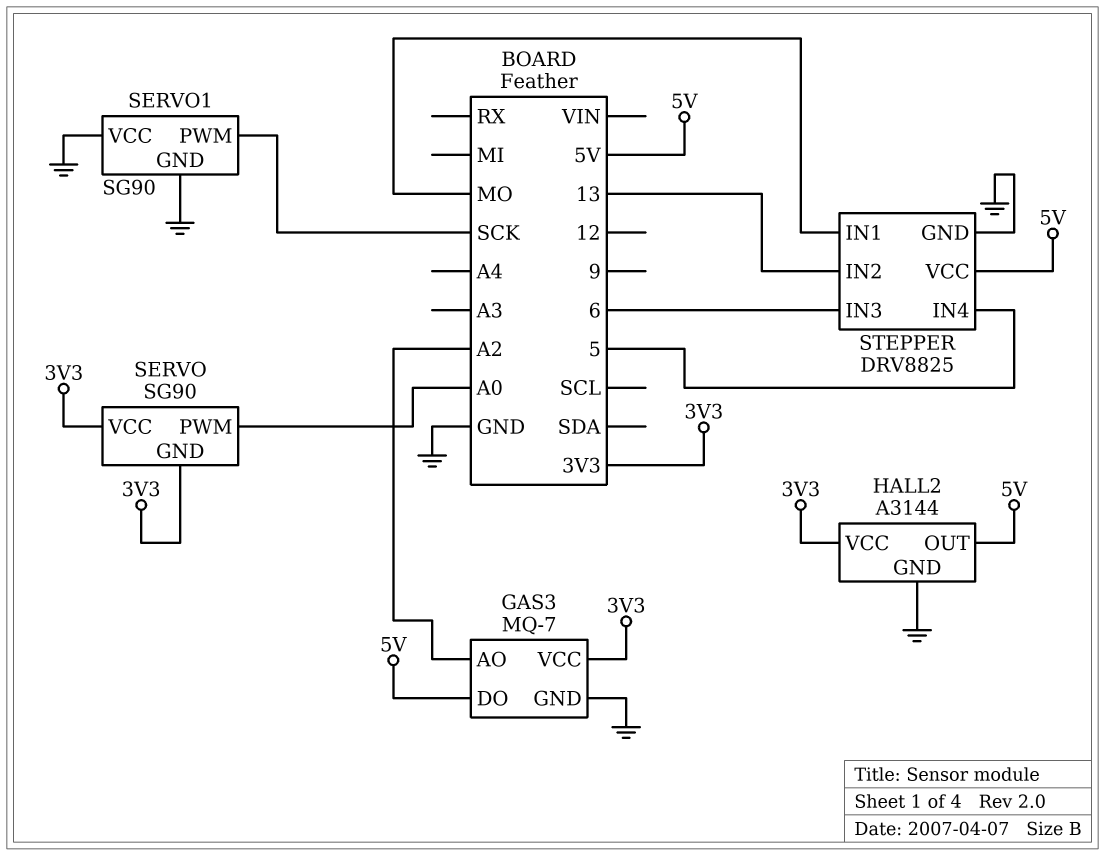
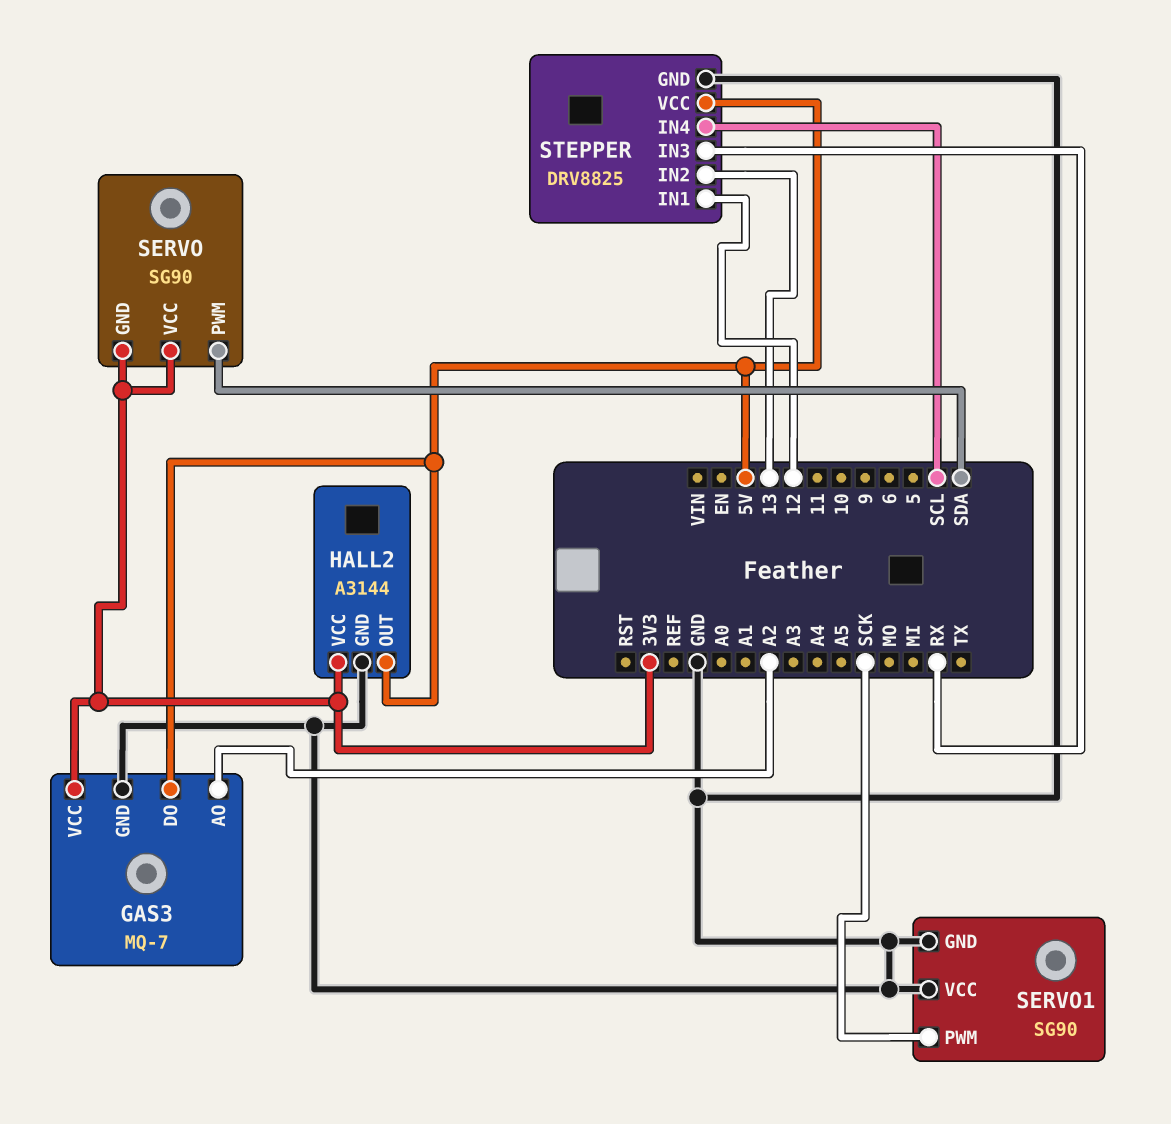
SERVO pin PWM: A0 -> SDA
STEPPER pin IN1: MO -> 12
STEPPER pin IN3: 6 -> RX
STEPPER pin IN4: 5 -> SCL

